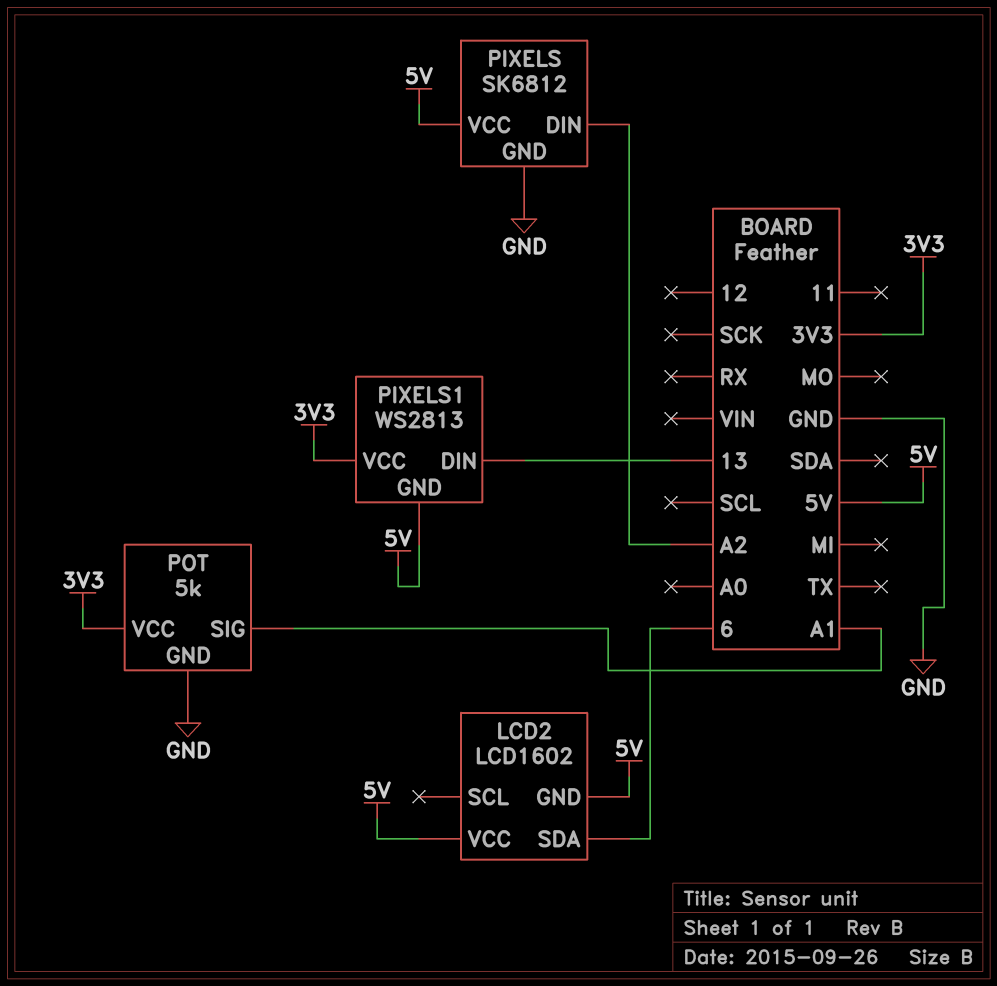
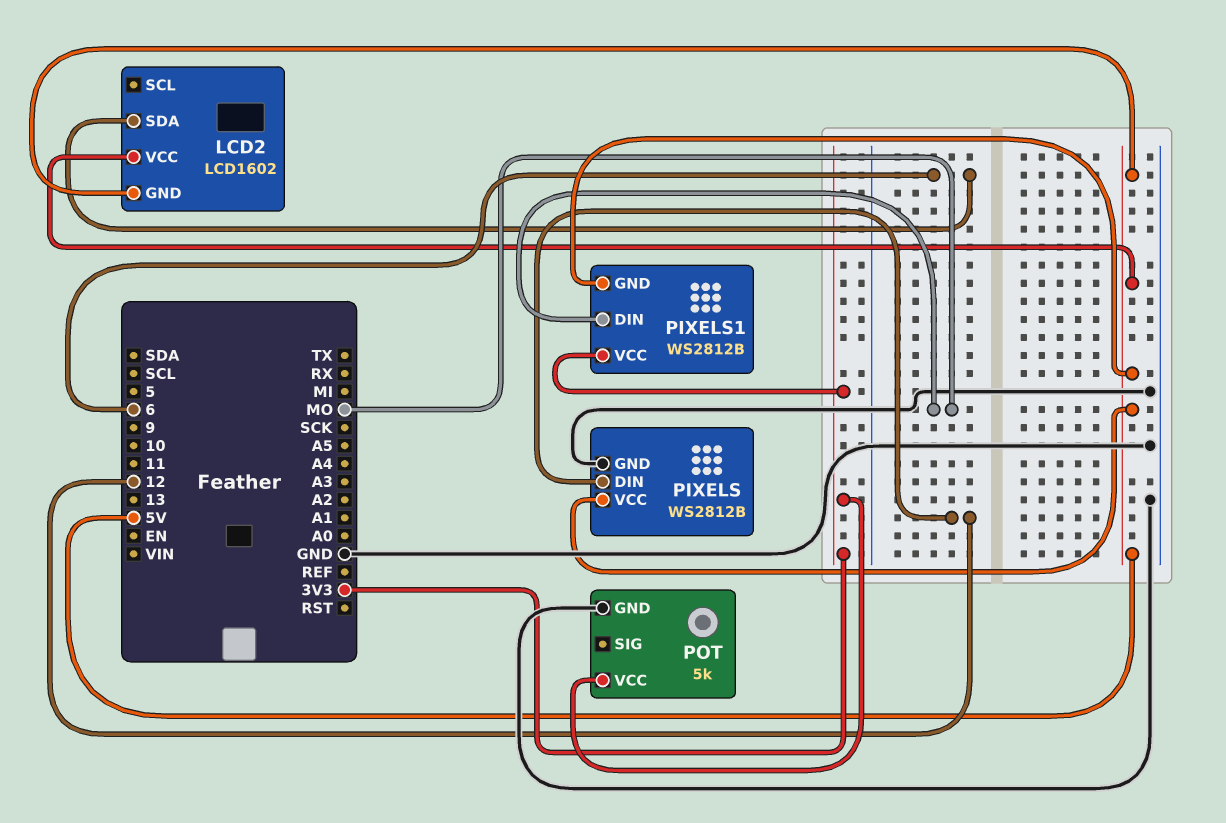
PIXELS: SK6812 -> WS2812B
PIXELS pin DIN: A2 -> 12
PIXELS1: WS2813 -> WS2812B
PIXELS1 pin DIN: 13 -> MO
POT pin SIG: A1 -> none

